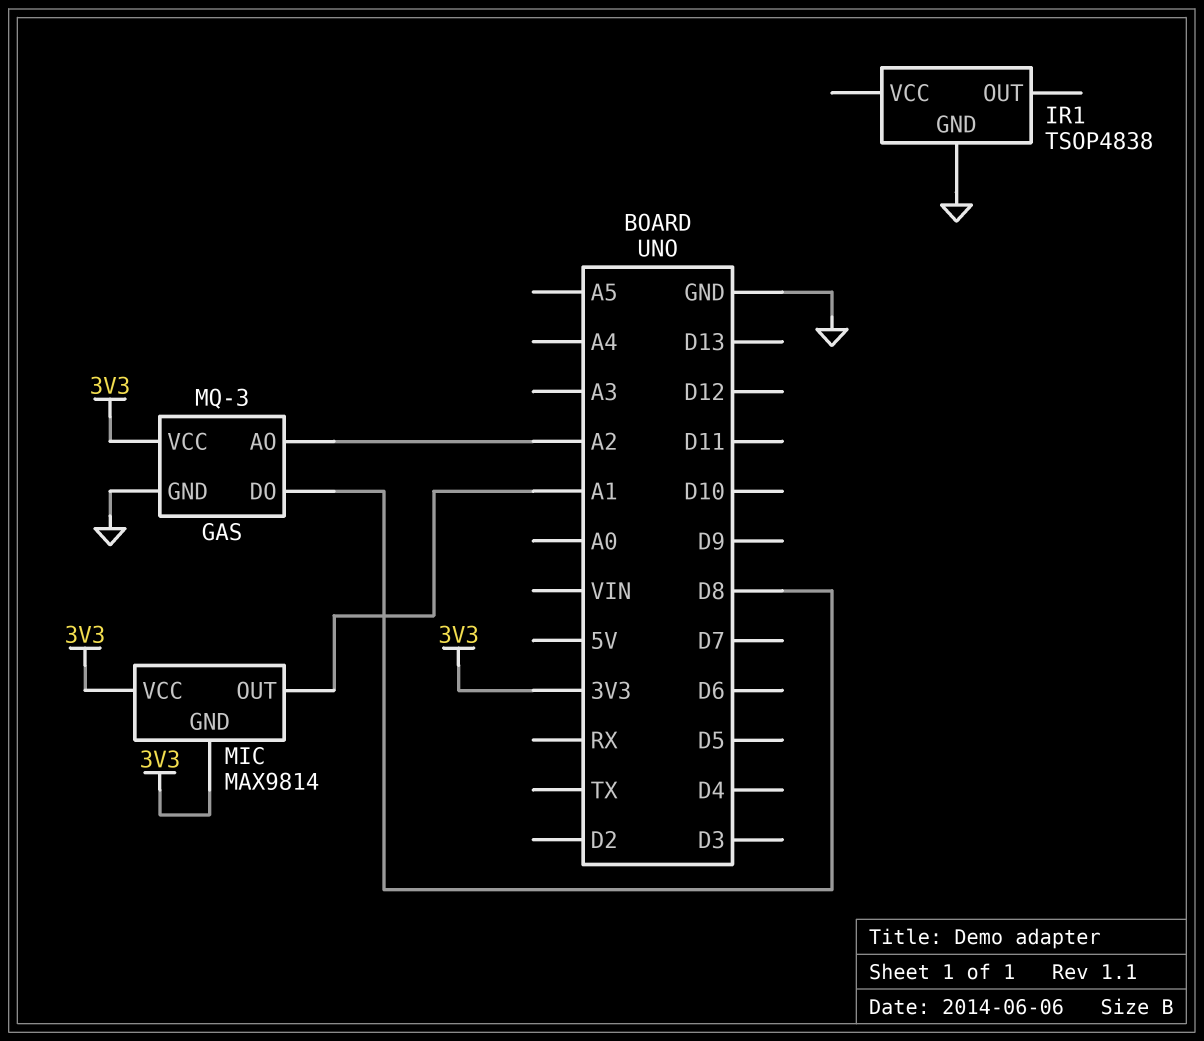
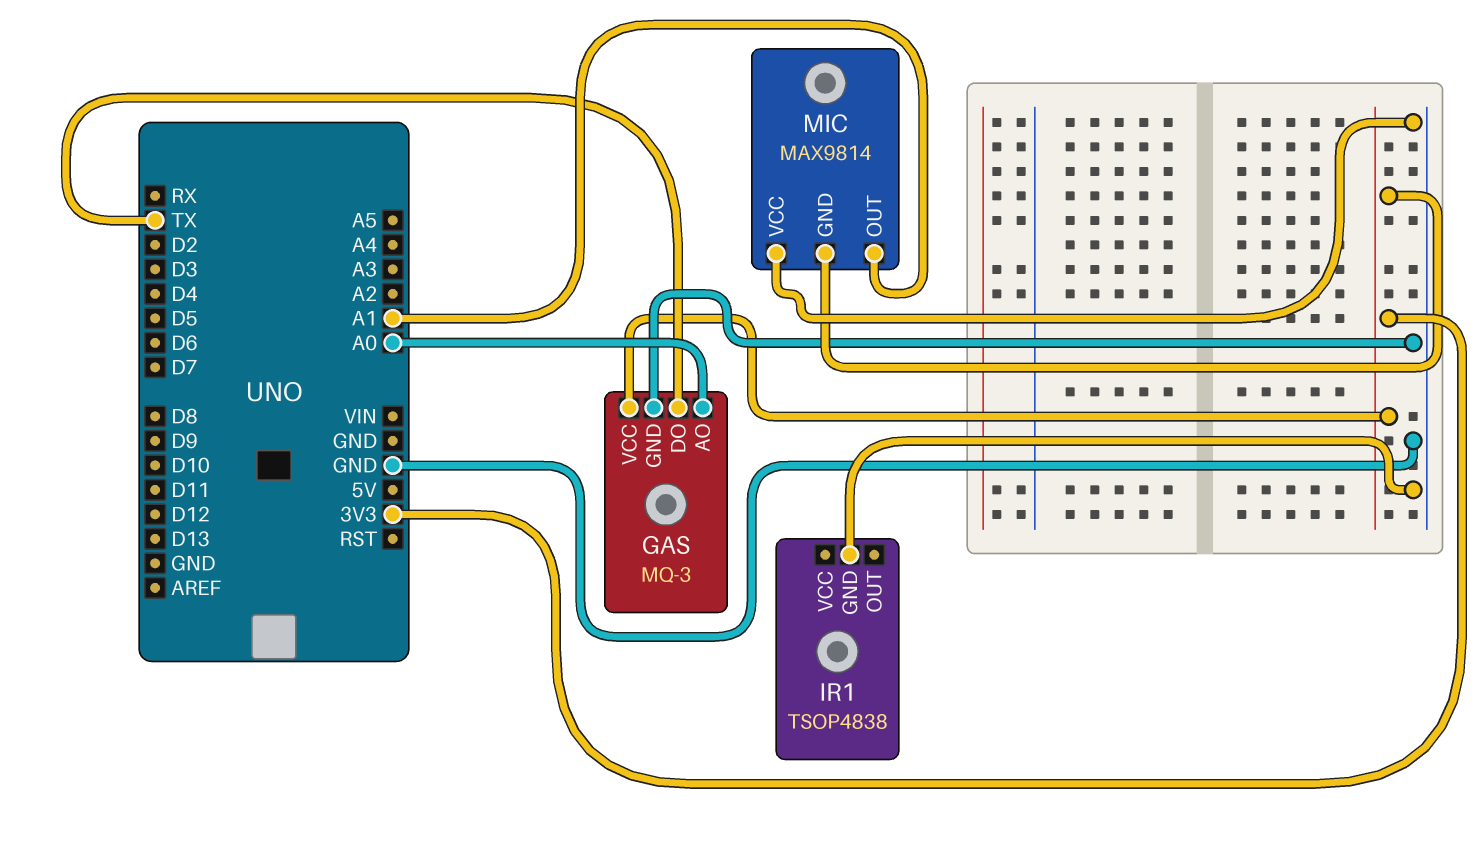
GAS pin AO: A2 -> A0
GAS pin DO: D8 -> TX
MIC pin VCC: 3V3 -> GND

